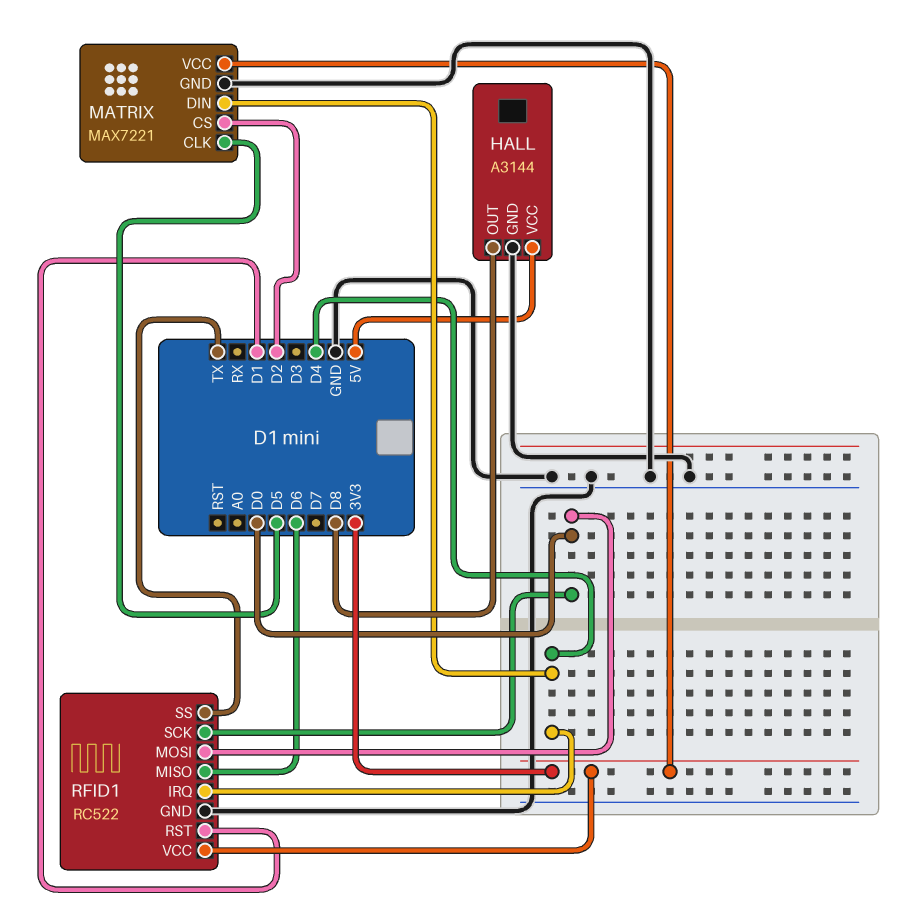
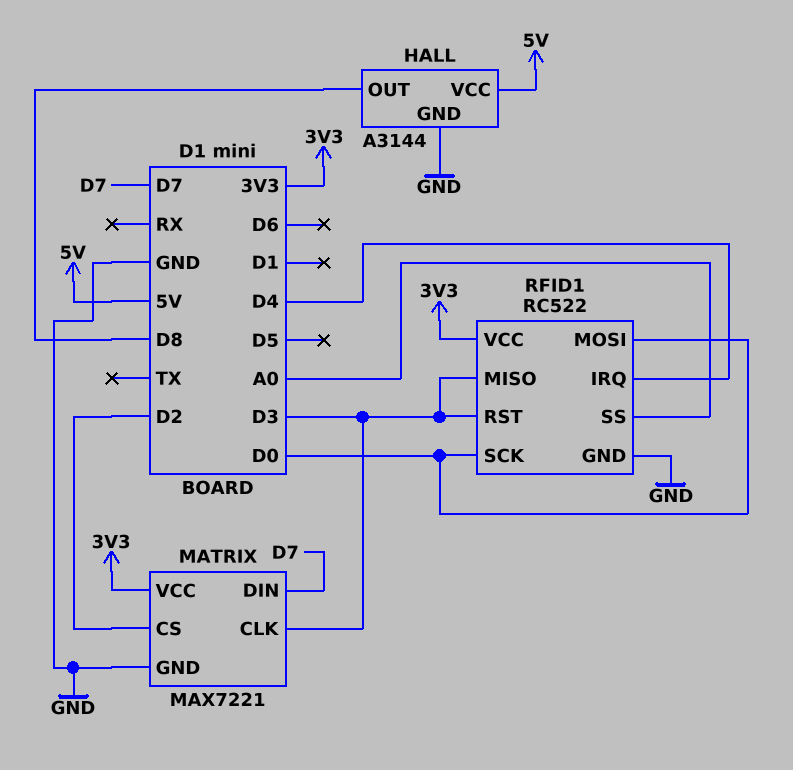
MATRIX pin CLK: D5 -> D3
MATRIX pin DIN: D4 -> D7
RFID1 pin MISO: D6 -> D3
RFID1 pin RST: D1 -> D3
RFID1 pin SS: TX -> A0

